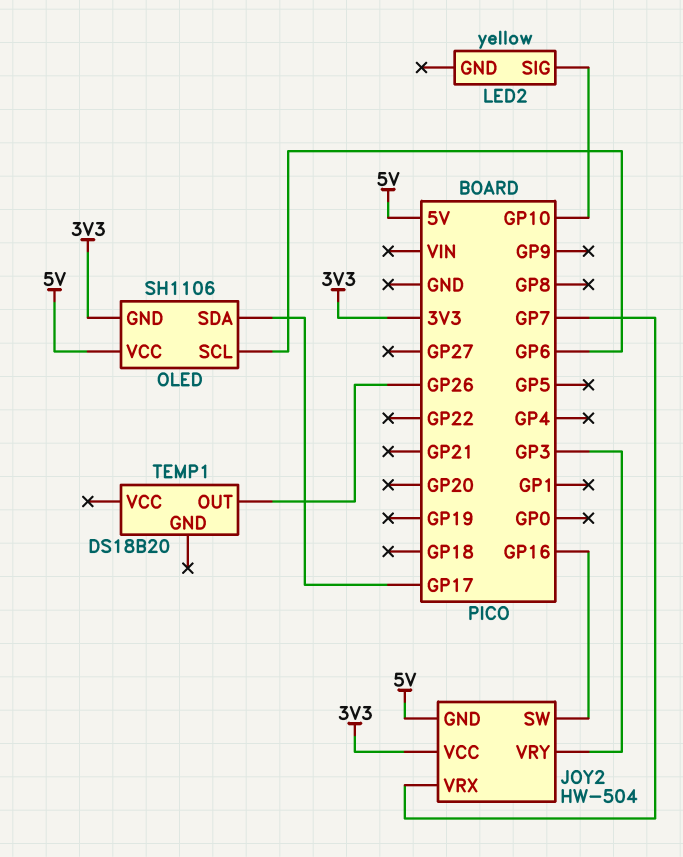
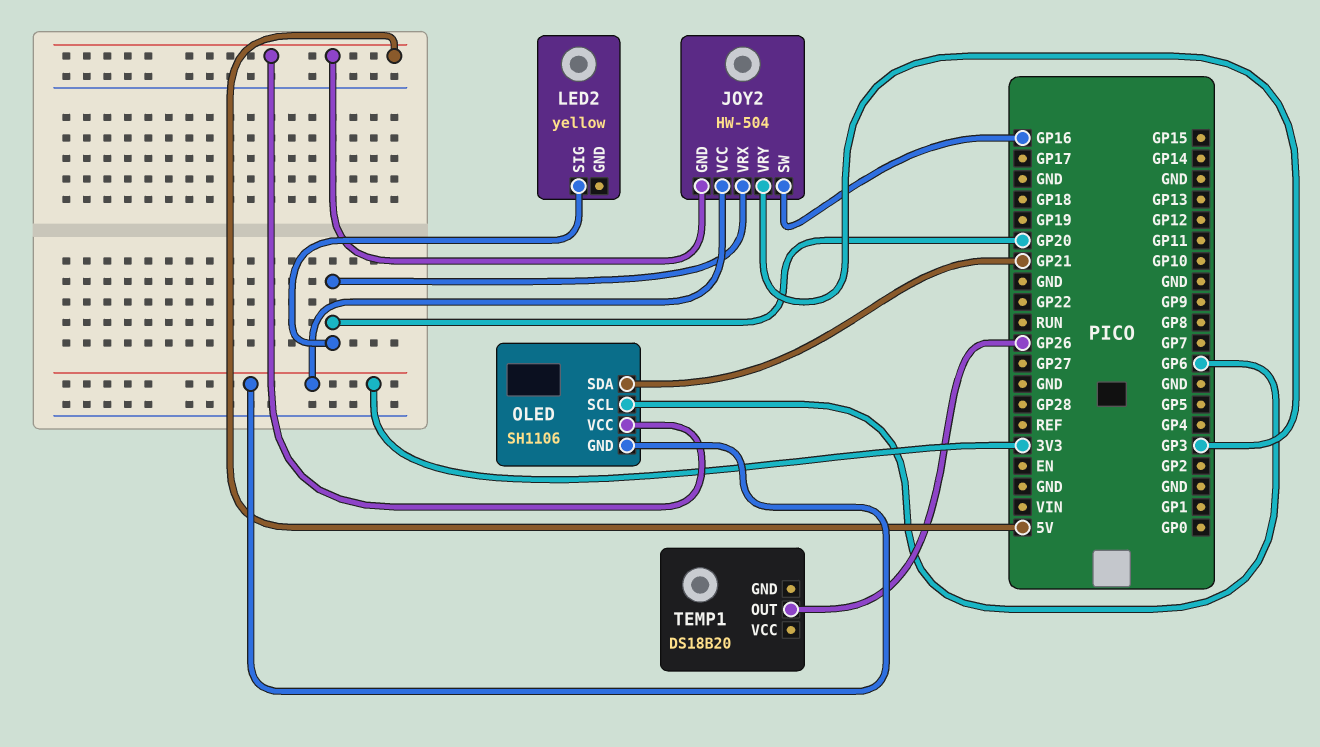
JOY2 pin VRX: GP7 -> GP20
LED2 pin SIG: GP10 -> GP20
OLED pin SDA: GP17 -> GP21

